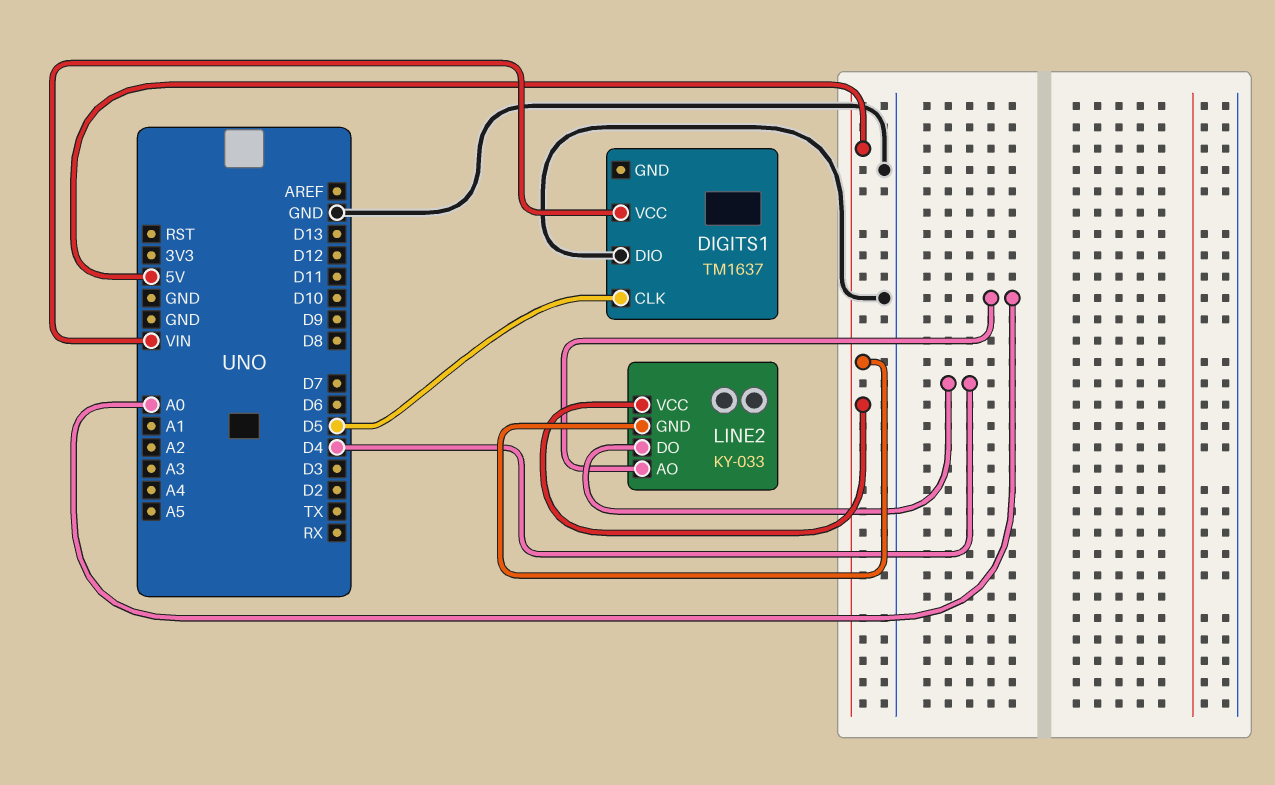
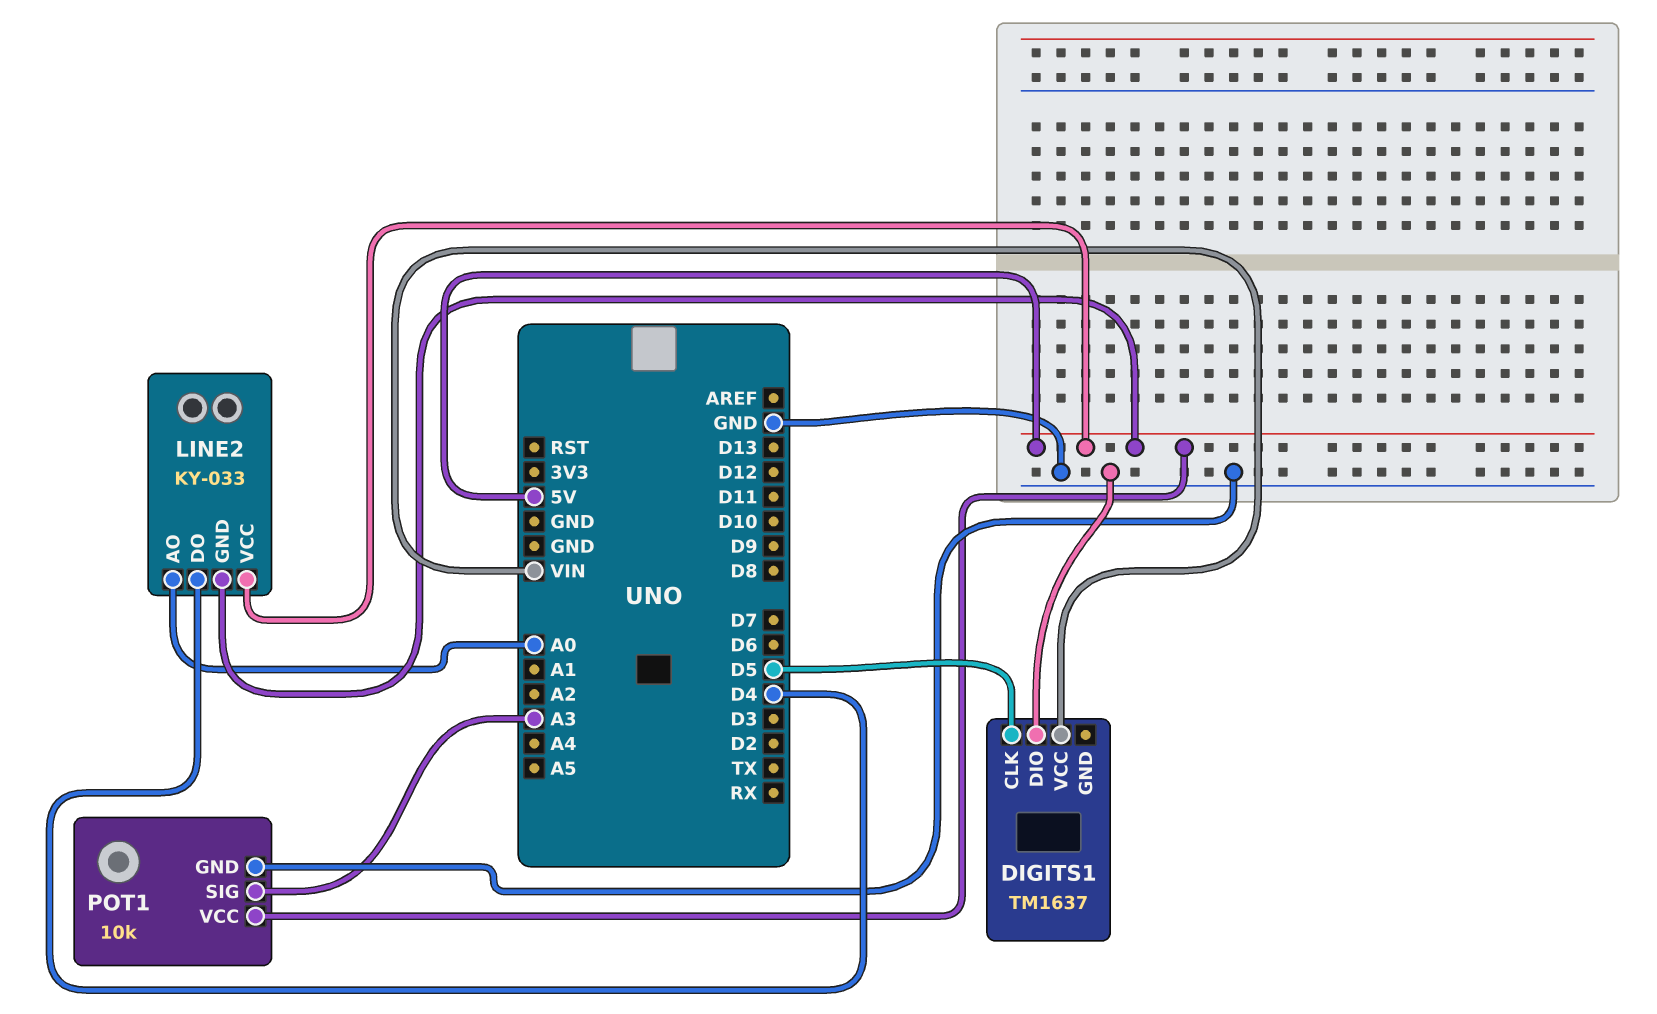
POT1: none -> 10k
POT1 pin GND: none -> GND
POT1 pin SIG: none -> A3
POT1 pin VCC: none -> 5V

